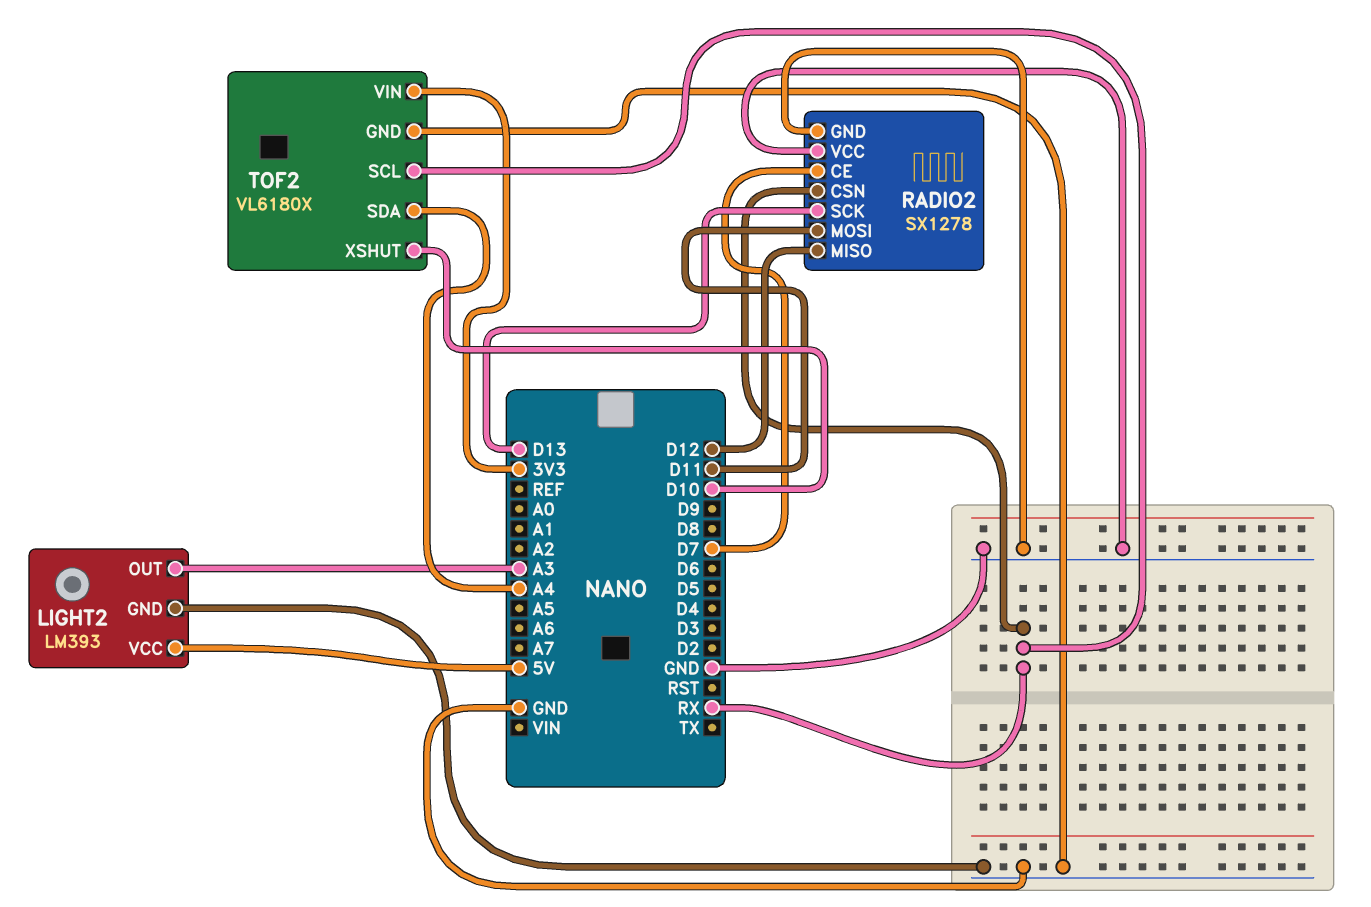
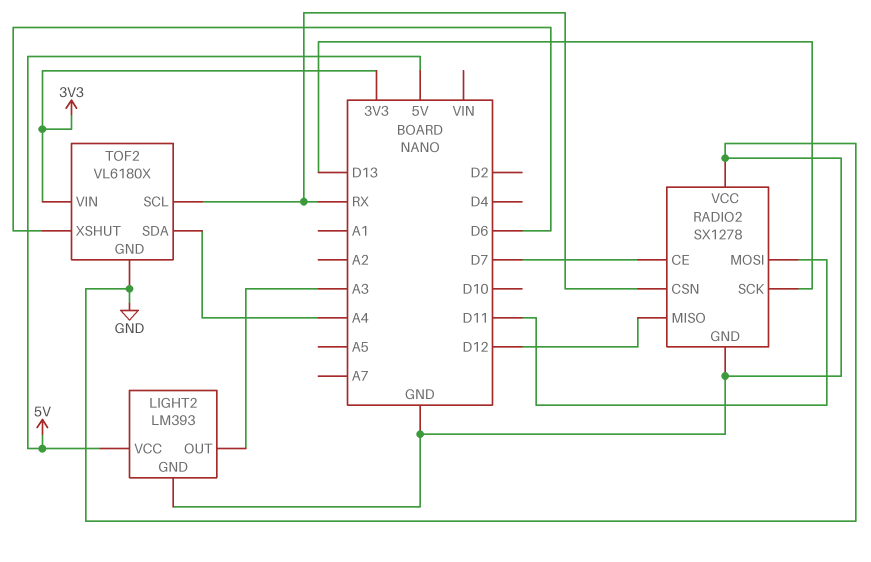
TOF2 pin XSHUT: D10 -> D6

